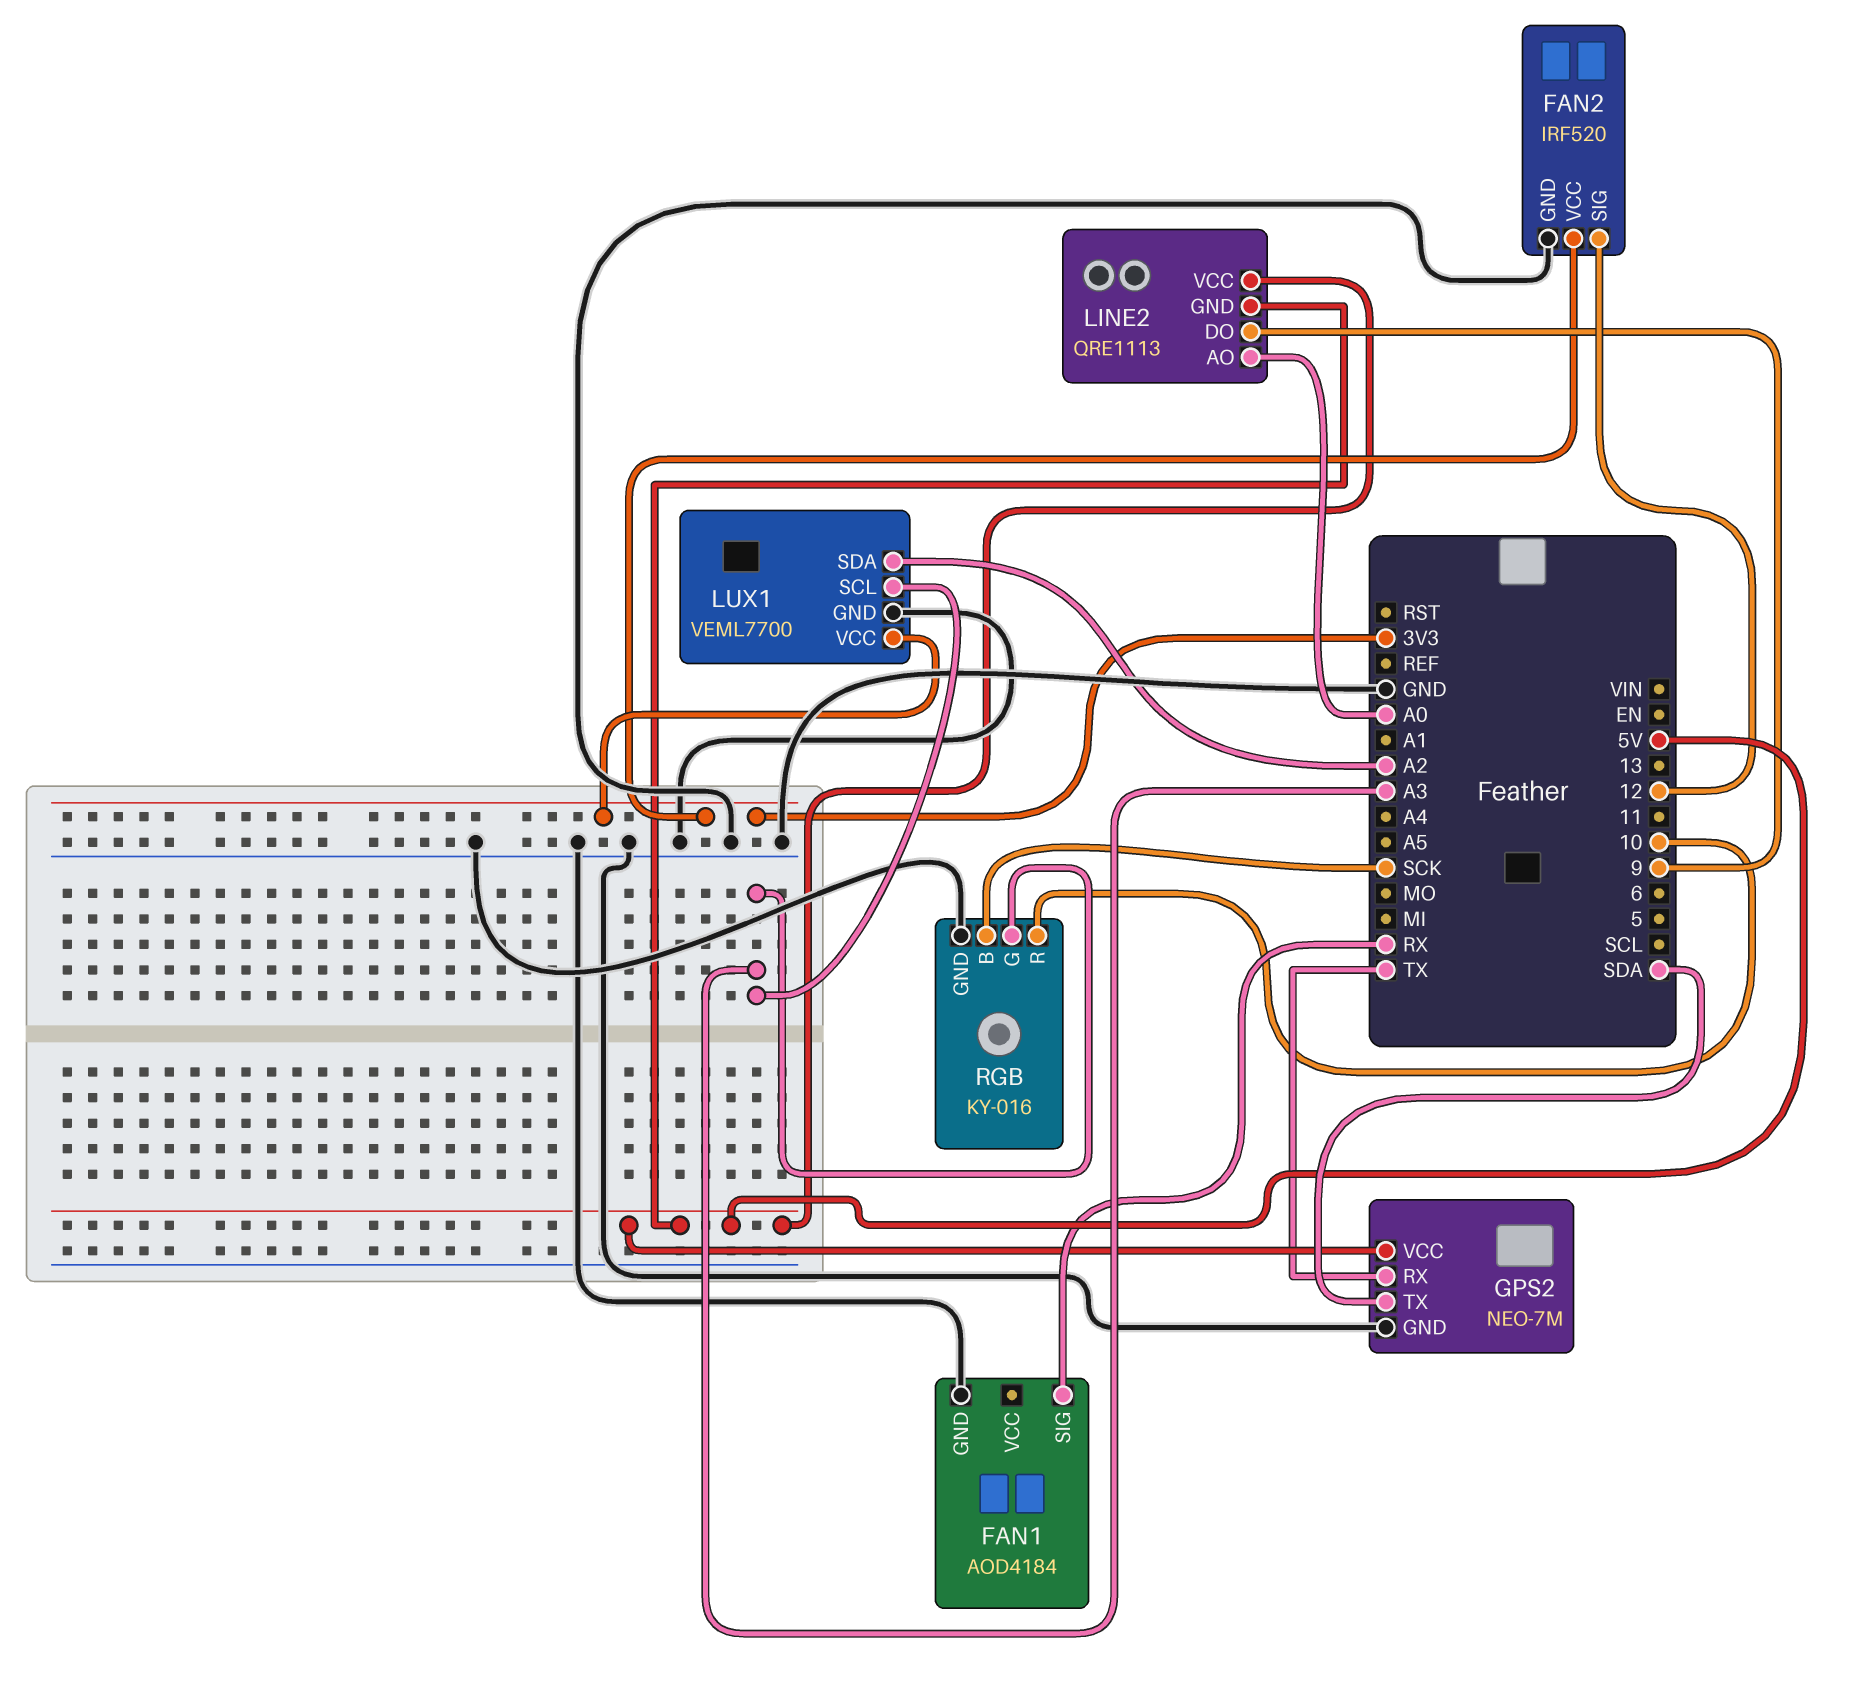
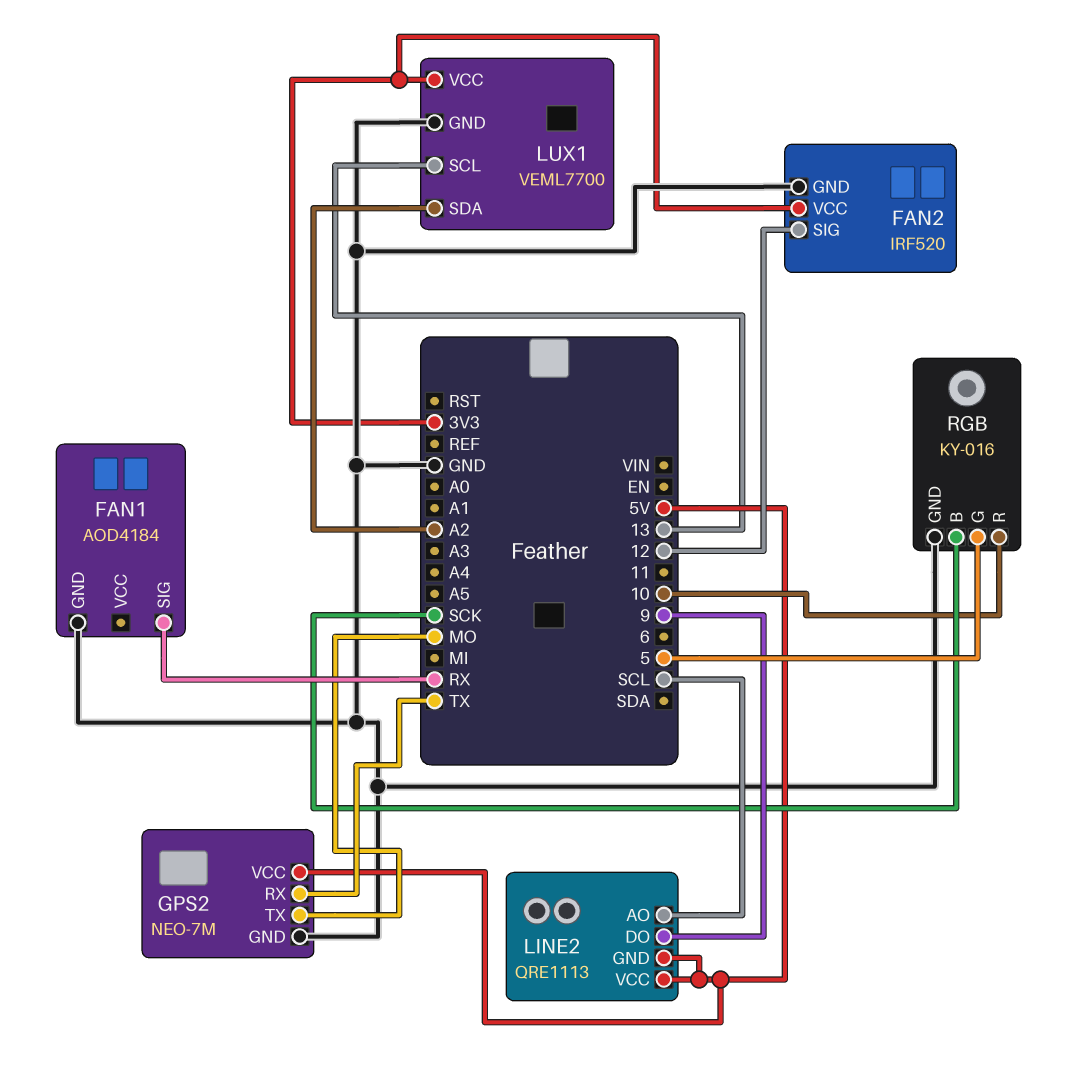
GPS2 pin TX: SDA -> MO
LINE2 pin AO: A0 -> SCL
LUX1 pin SCL: A3 -> 13
RGB pin G: A3 -> 5

